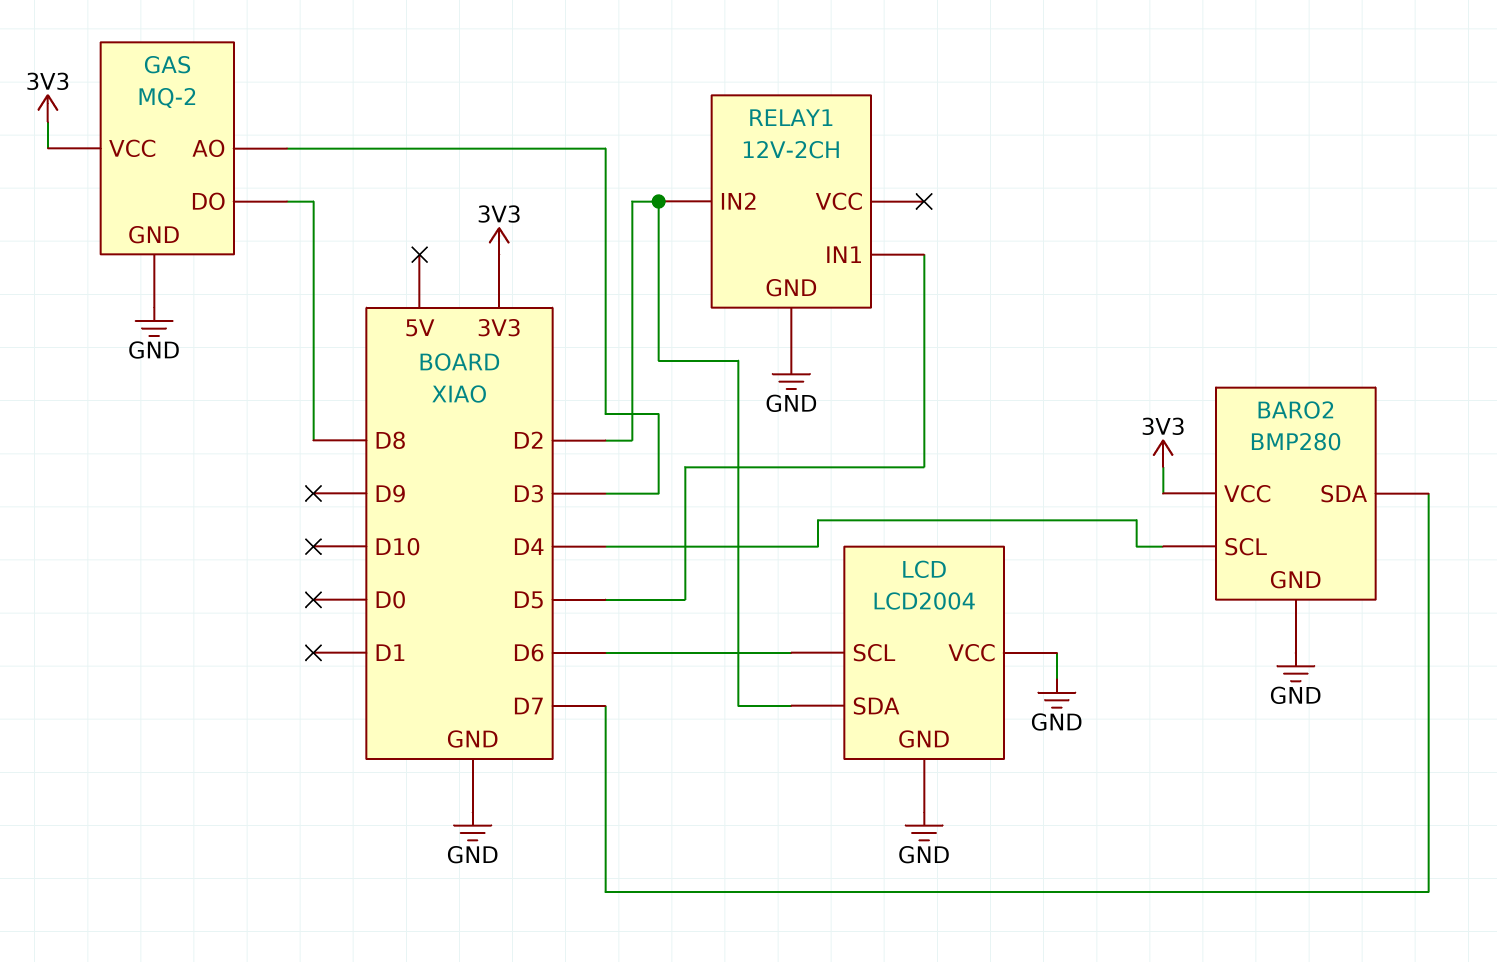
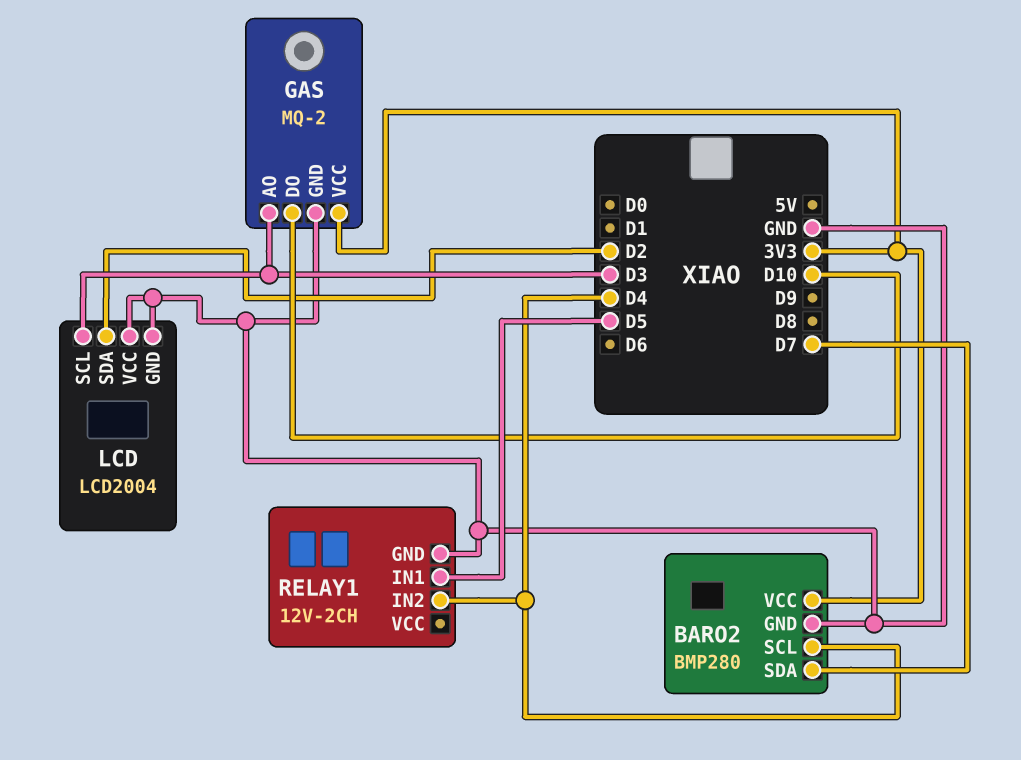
GAS pin DO: D8 -> D10
LCD pin SCL: D6 -> D3
RELAY1 pin IN2: D2 -> D4

